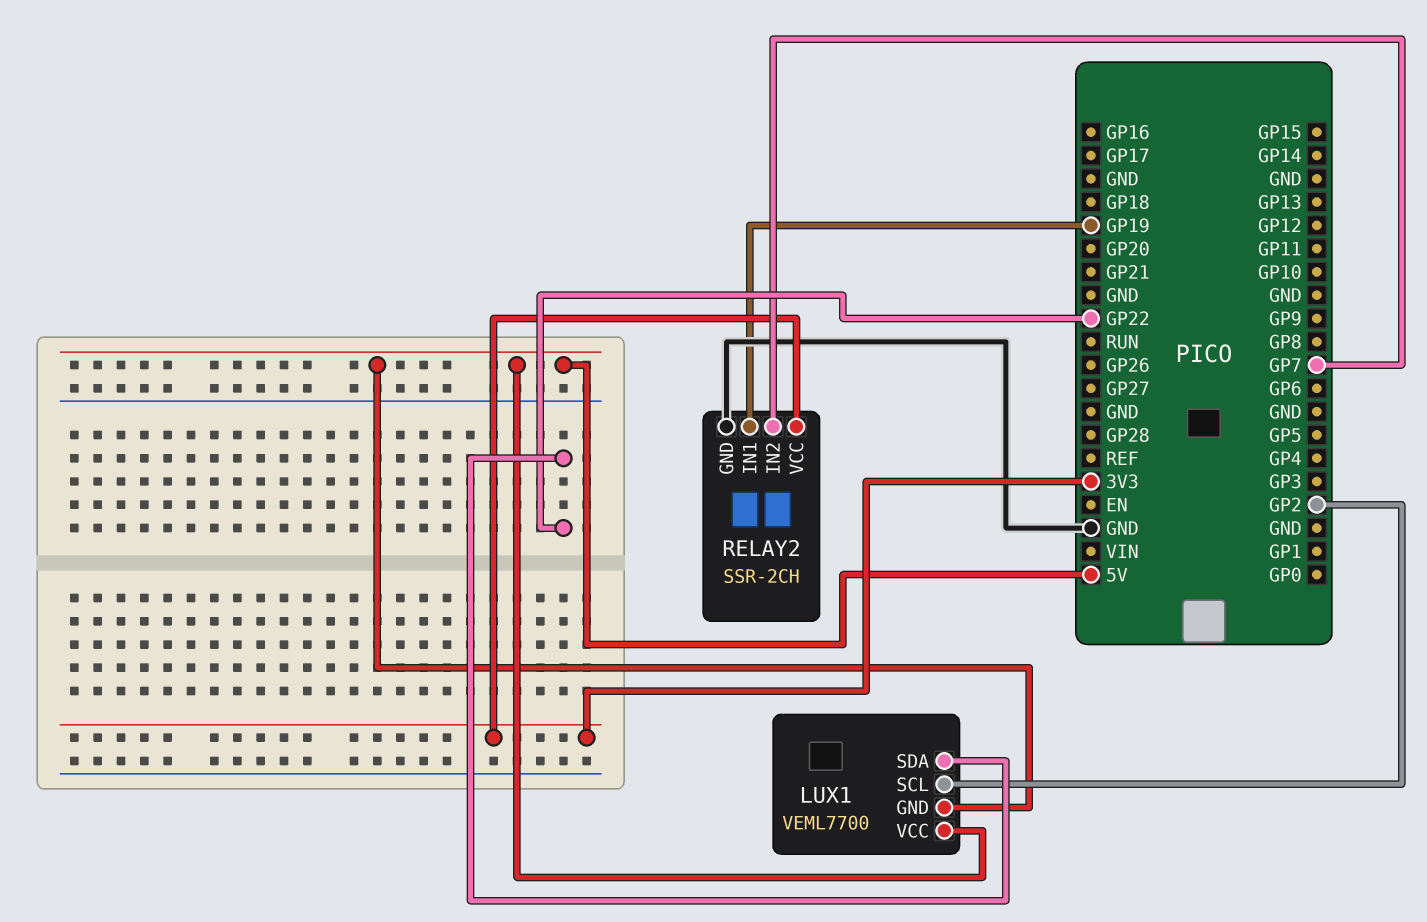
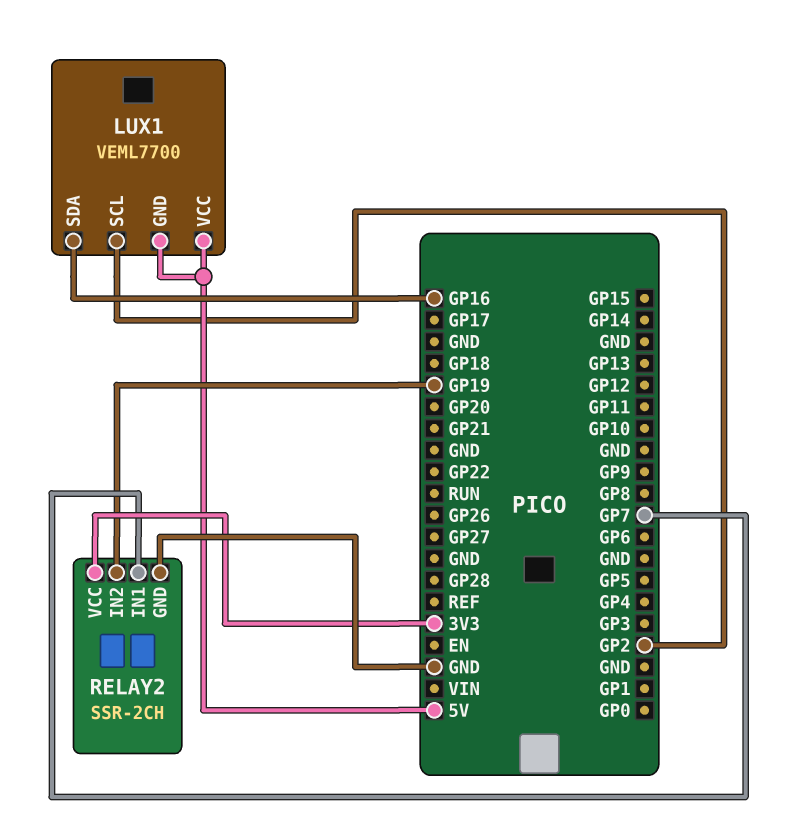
LUX1 pin SDA: GP22 -> GP16
RELAY2 pin IN1: GP19 -> GP7
RELAY2 pin IN2: GP7 -> GP19

